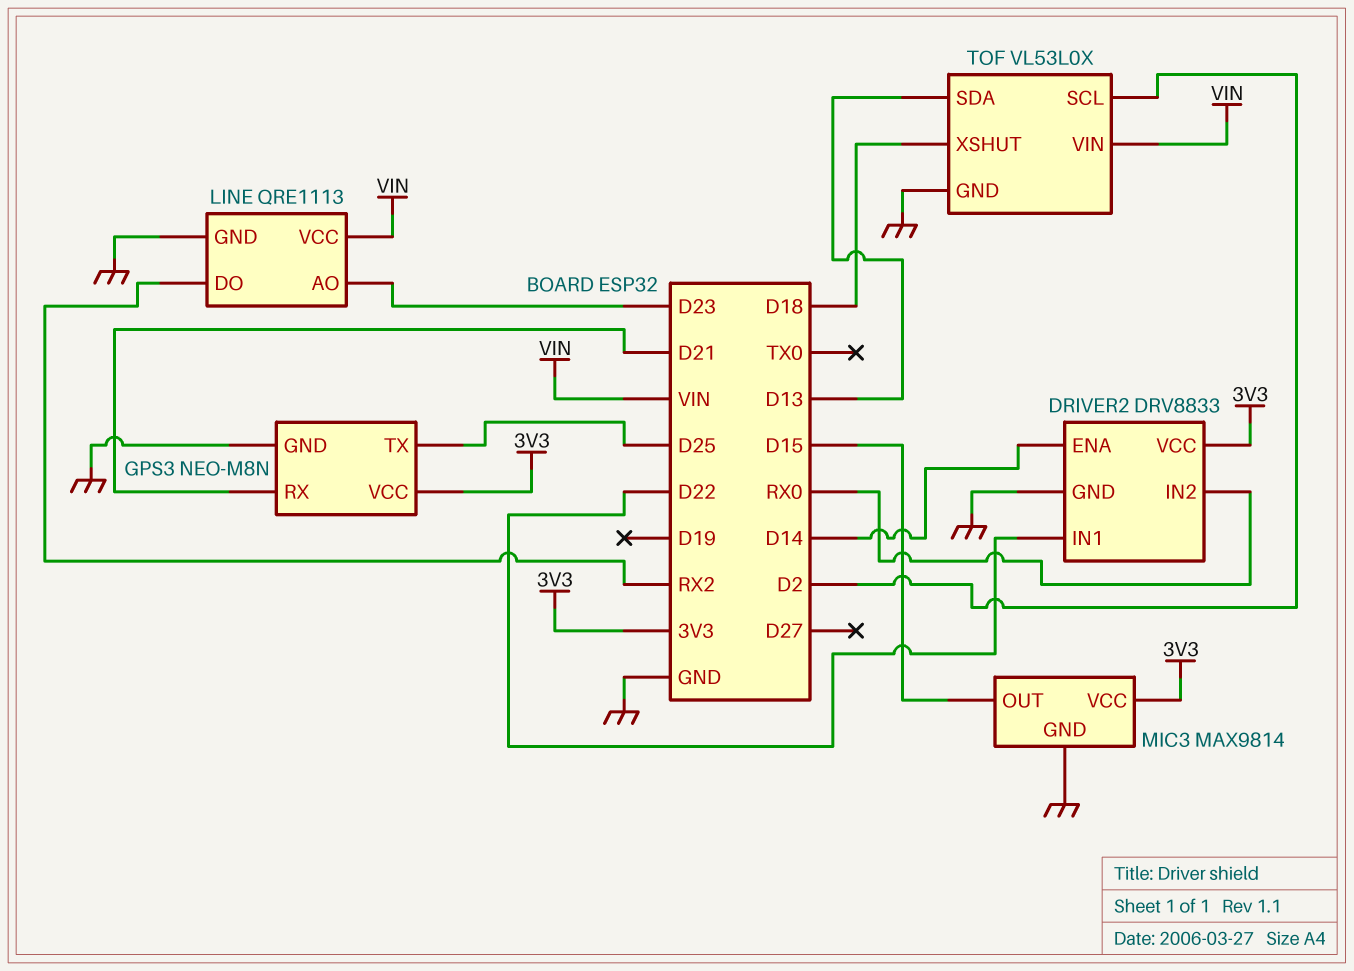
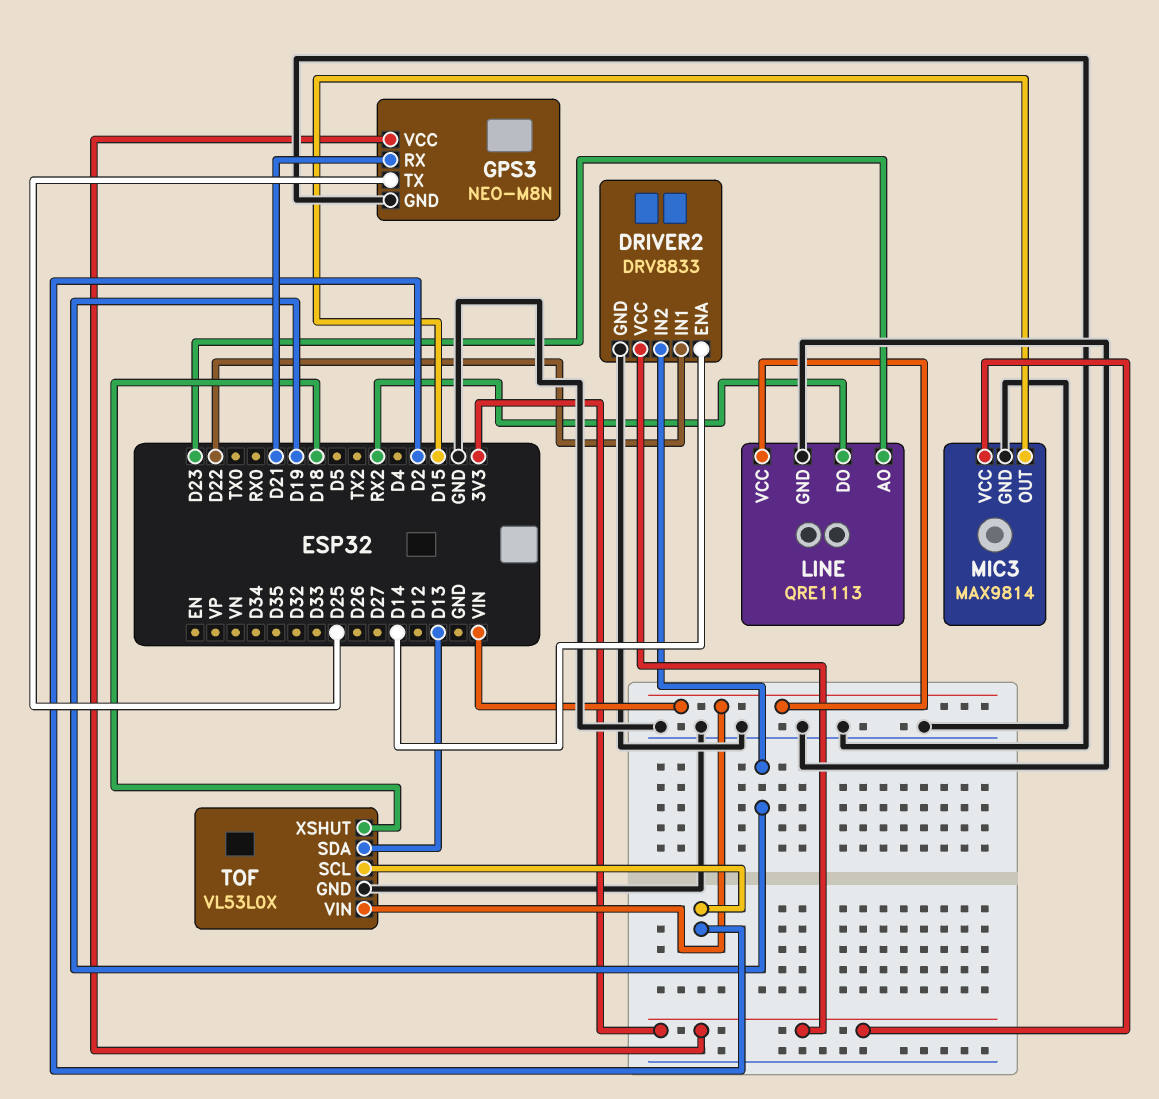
DRIVER2 pin IN2: RX0 -> D19

